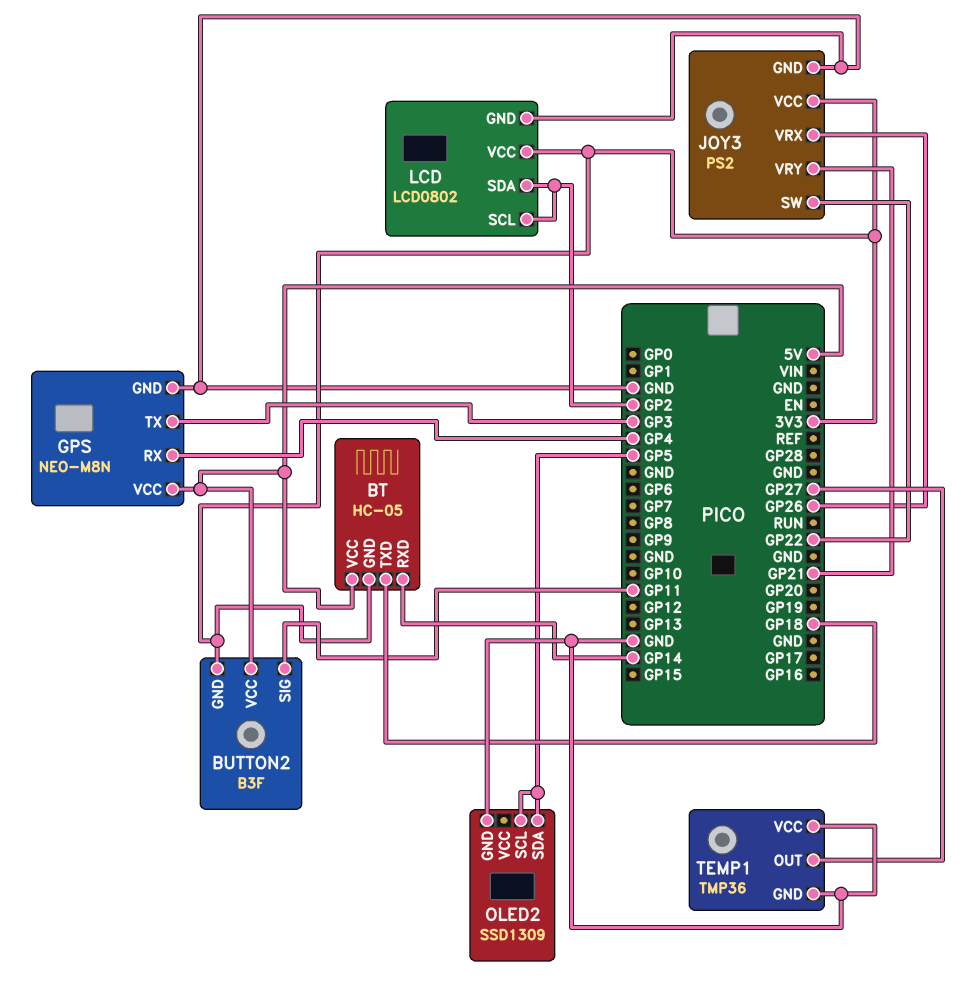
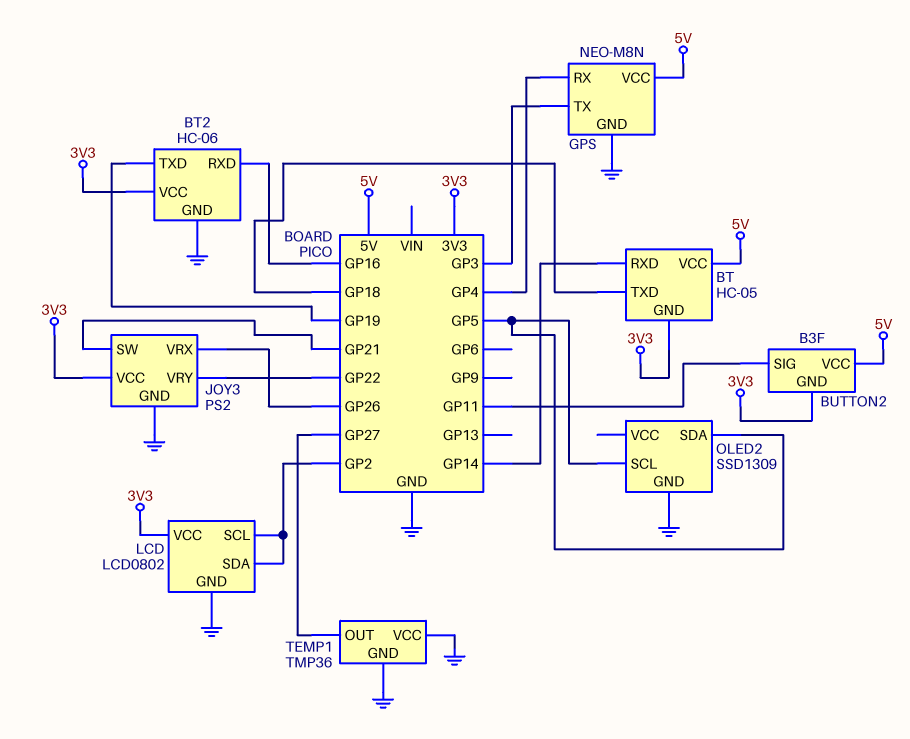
BT2: none -> HC-06
BT2 pin GND: none -> GND
BT2 pin RXD: none -> GP16
BT2 pin TXD: none -> GP19
BT2 pin VCC: none -> 3V3
JOY3 pin SW: GP22 -> GP21
JOY3 pin VRY: GP21 -> GP22

